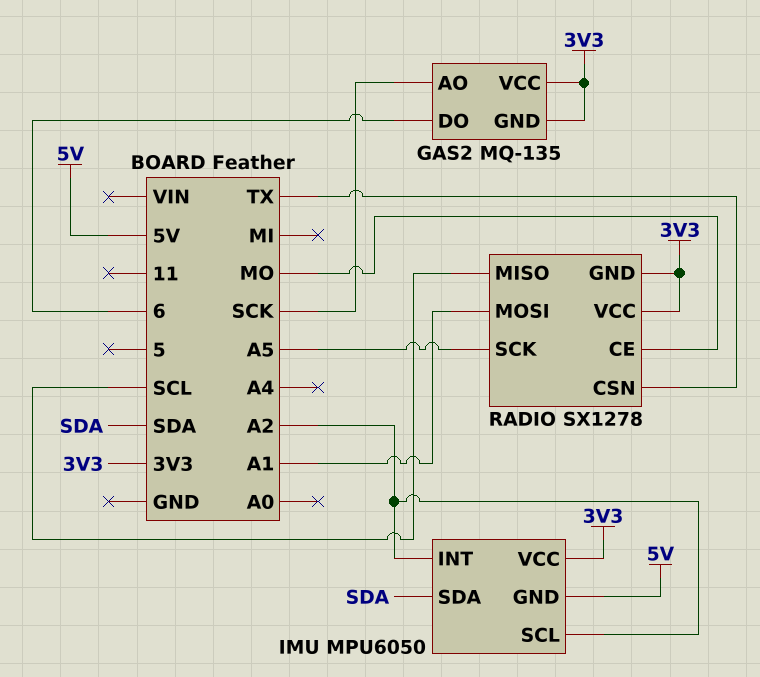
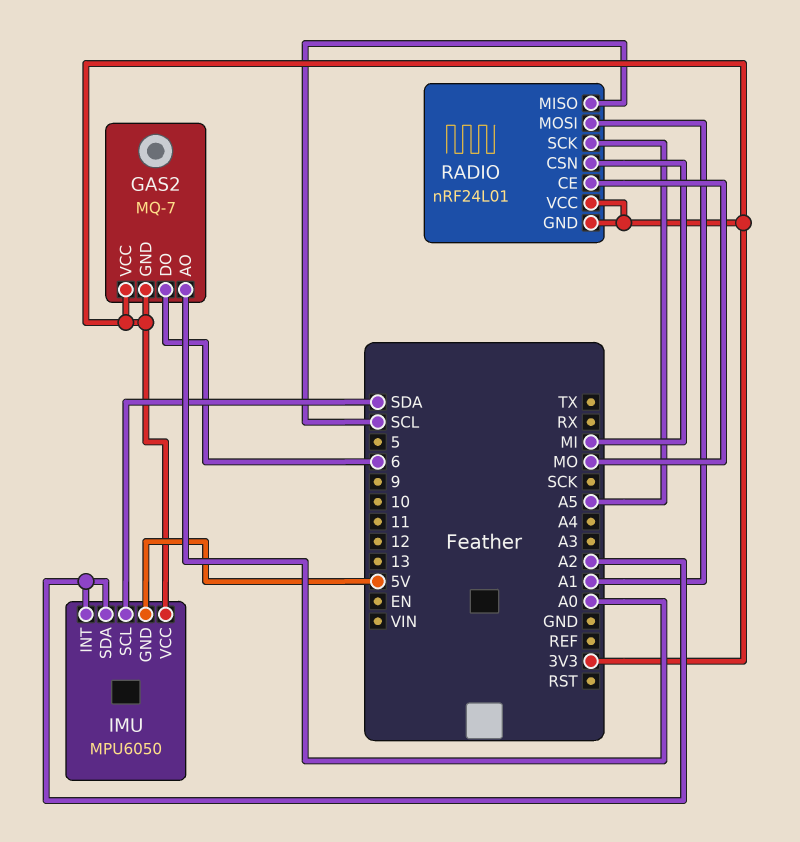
GAS2: MQ-135 -> MQ-7
GAS2 pin AO: SCK -> A0
IMU pin SCL: A2 -> SDA
IMU pin SDA: SDA -> A2
RADIO: SX1278 -> nRF24L01
RADIO pin CSN: TX -> MI

